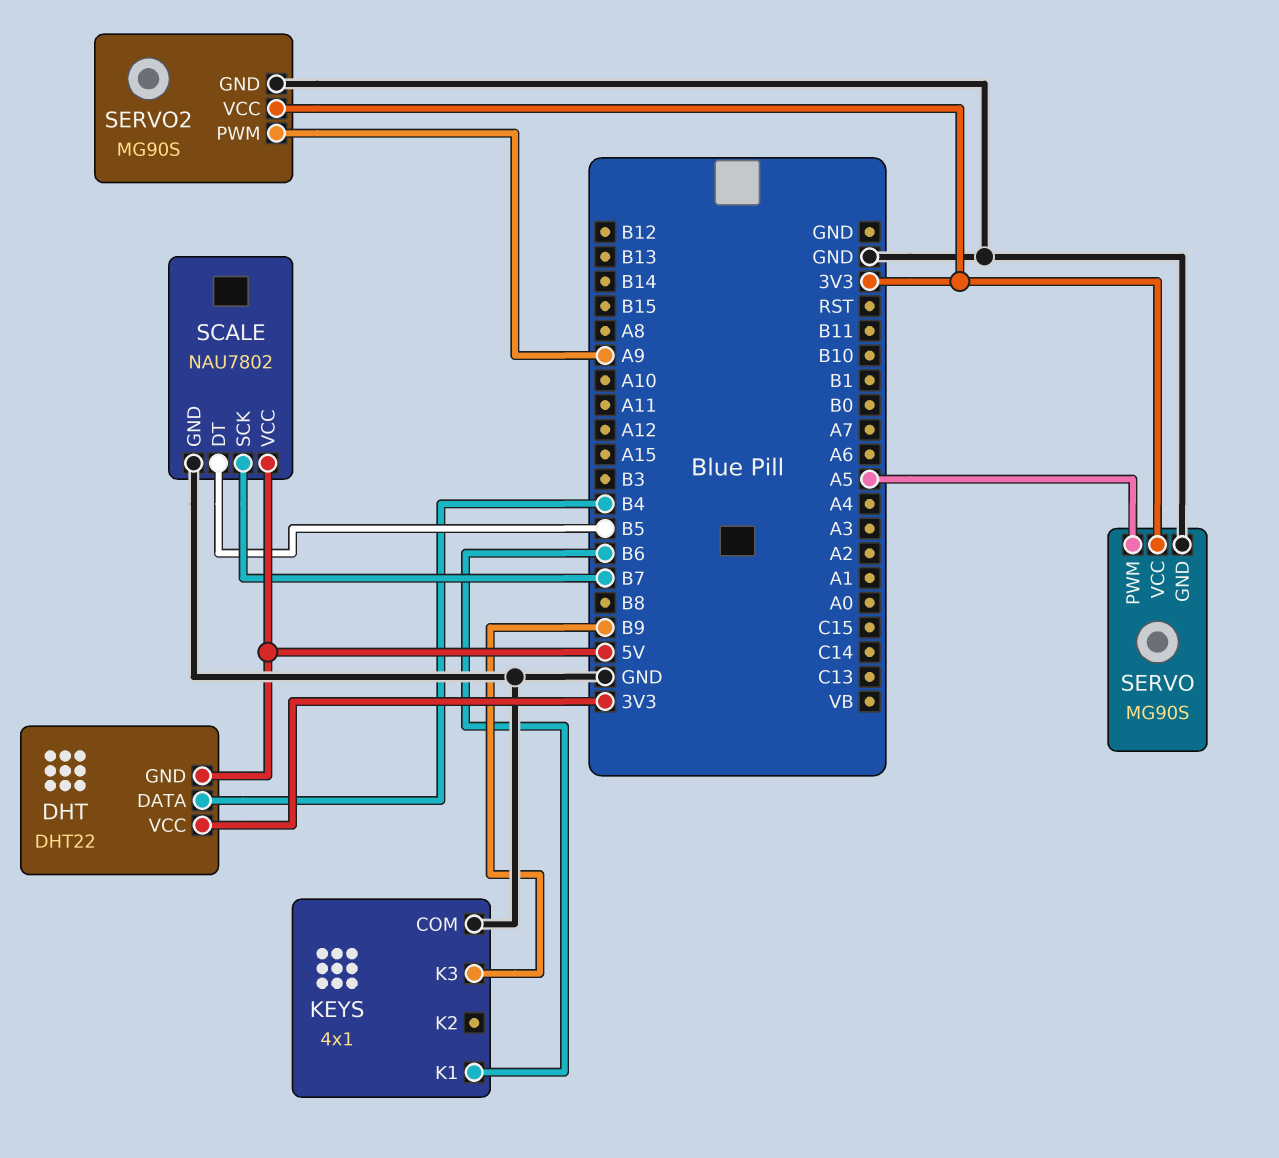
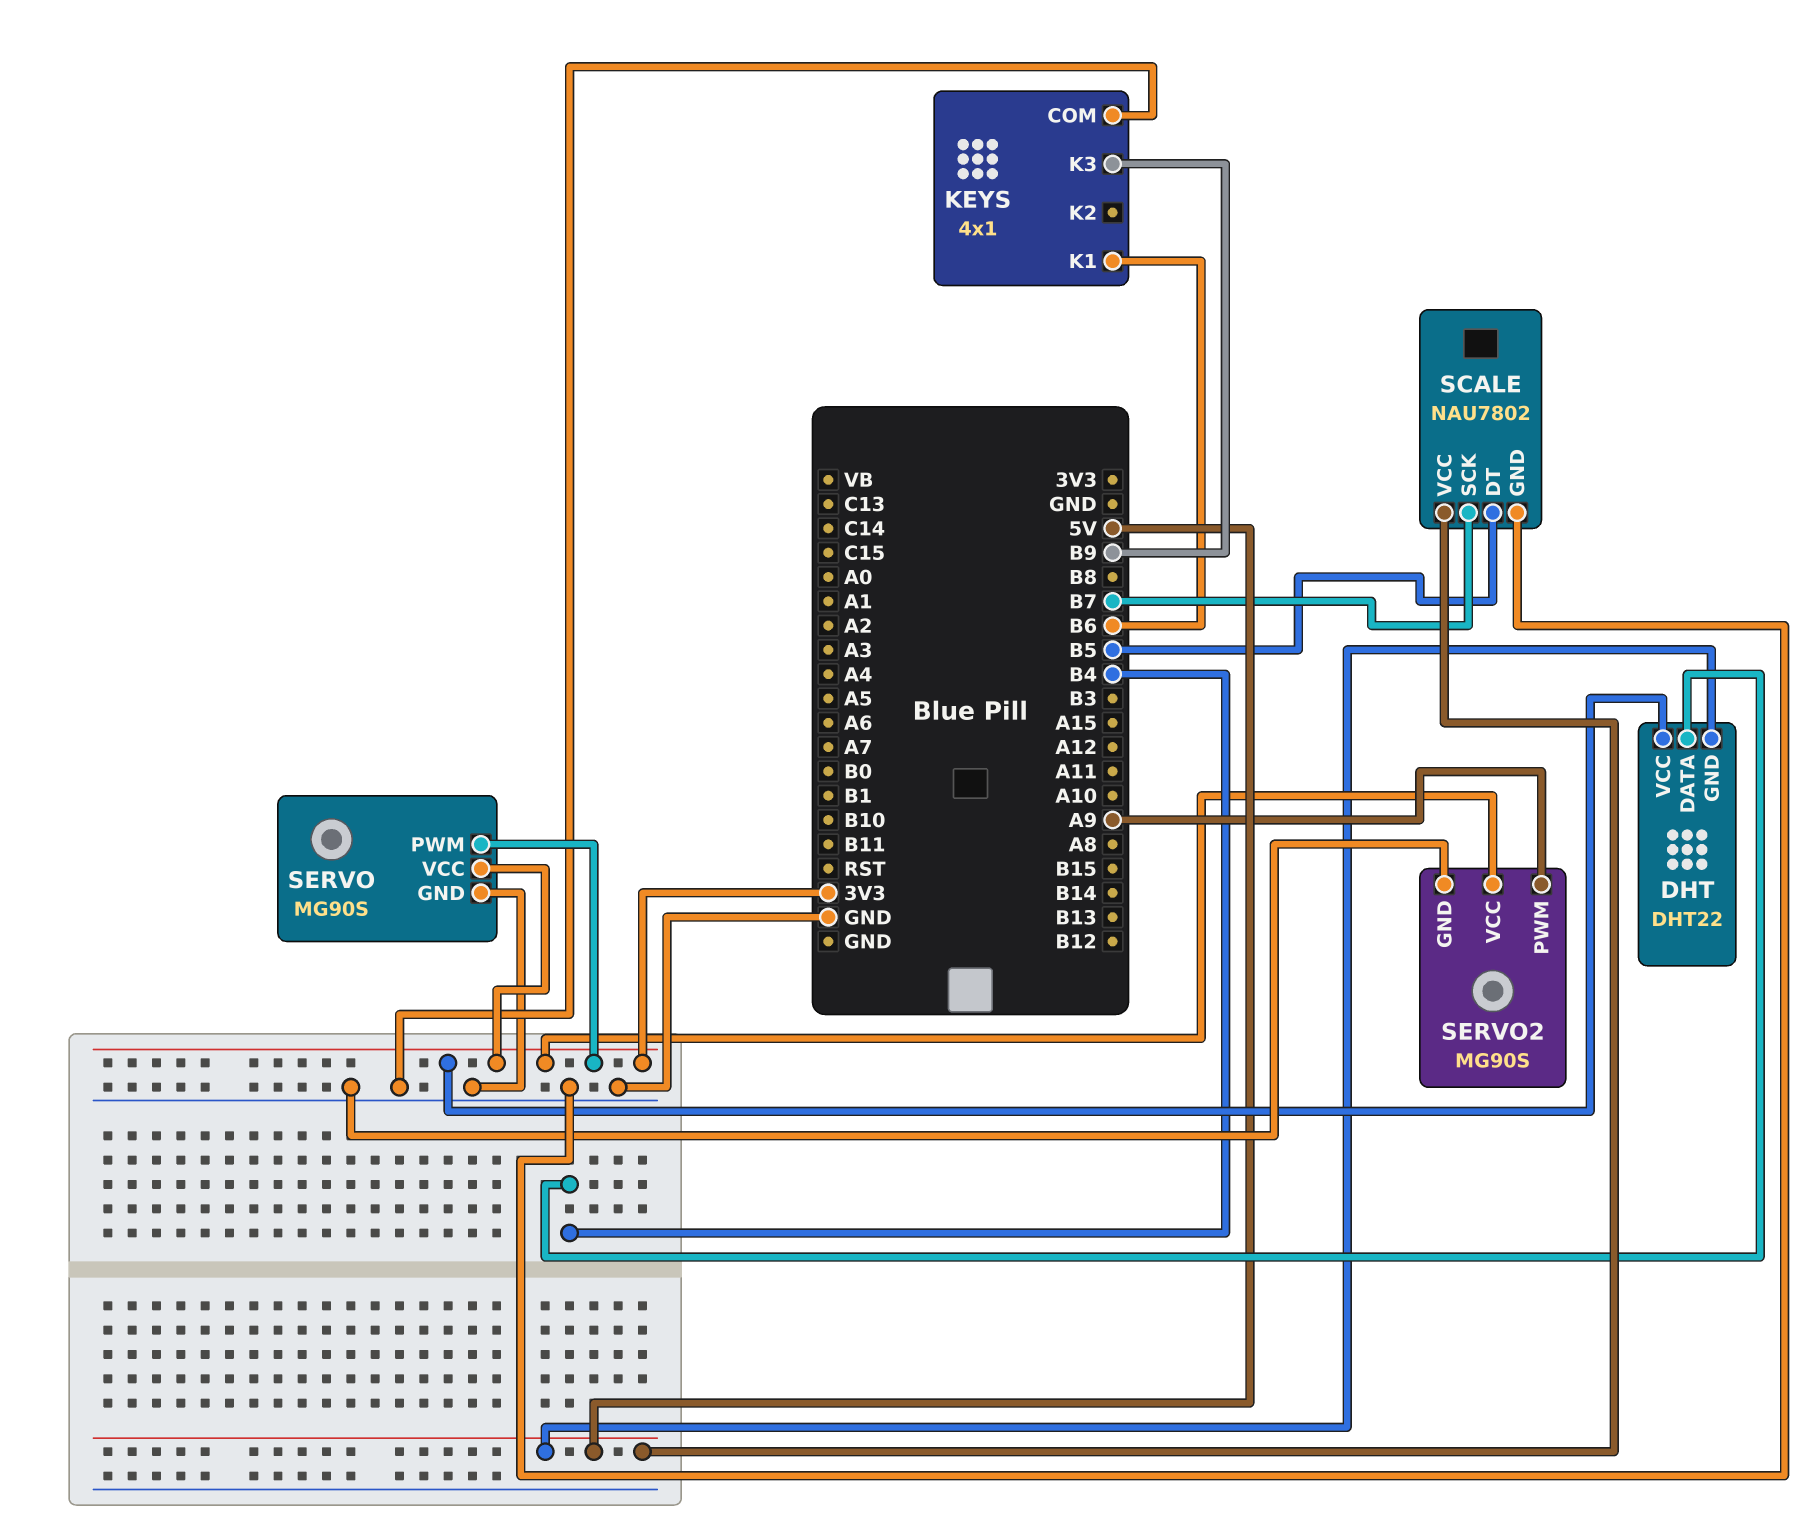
SERVO pin PWM: A5 -> 3V3

